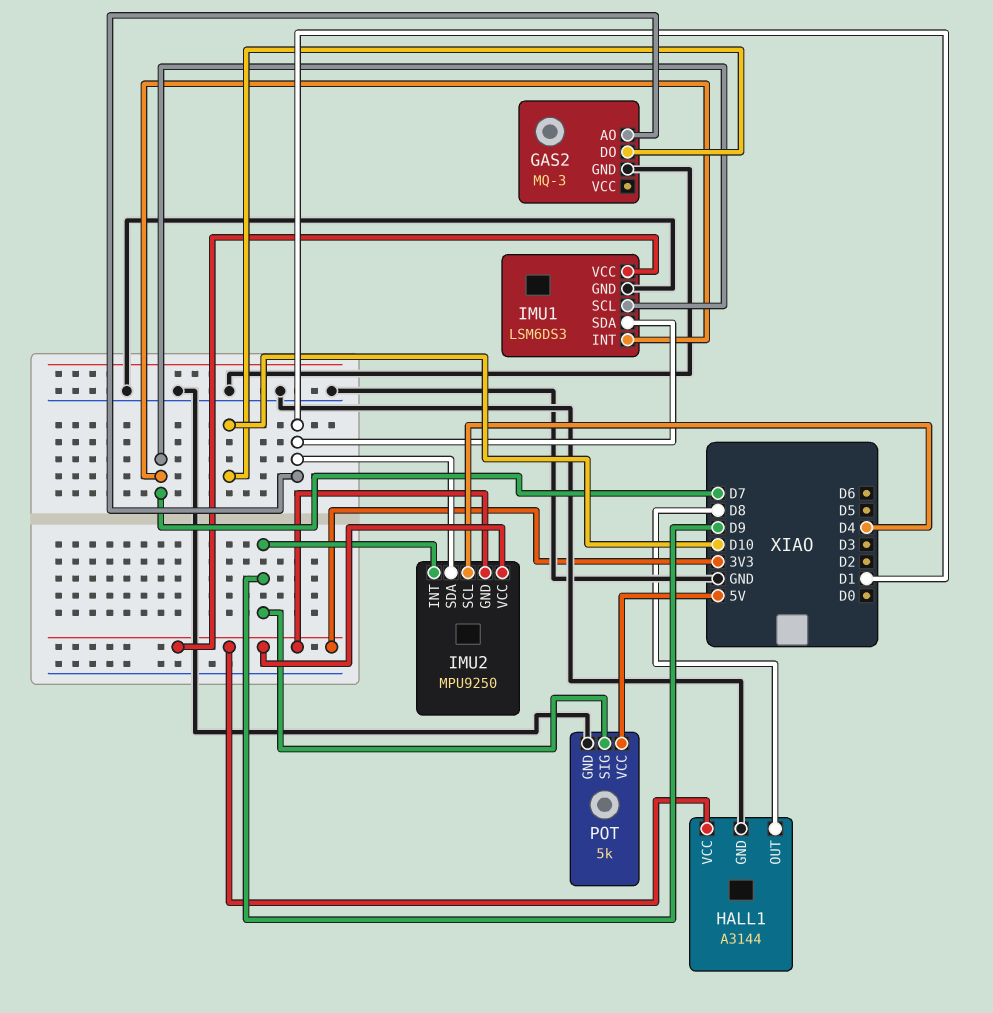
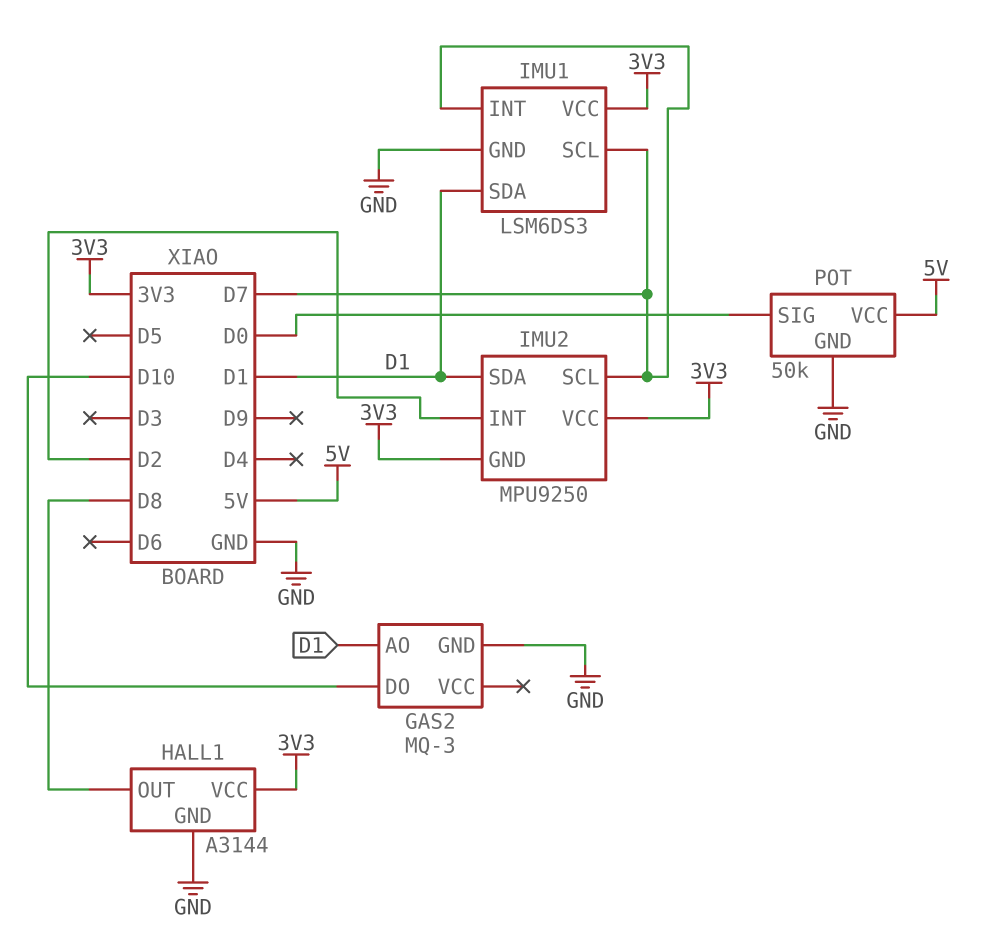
IMU2 pin INT: D9 -> D2
IMU2 pin SCL: D4 -> D7
POT: 5k -> 50k
POT pin SIG: D9 -> D0

